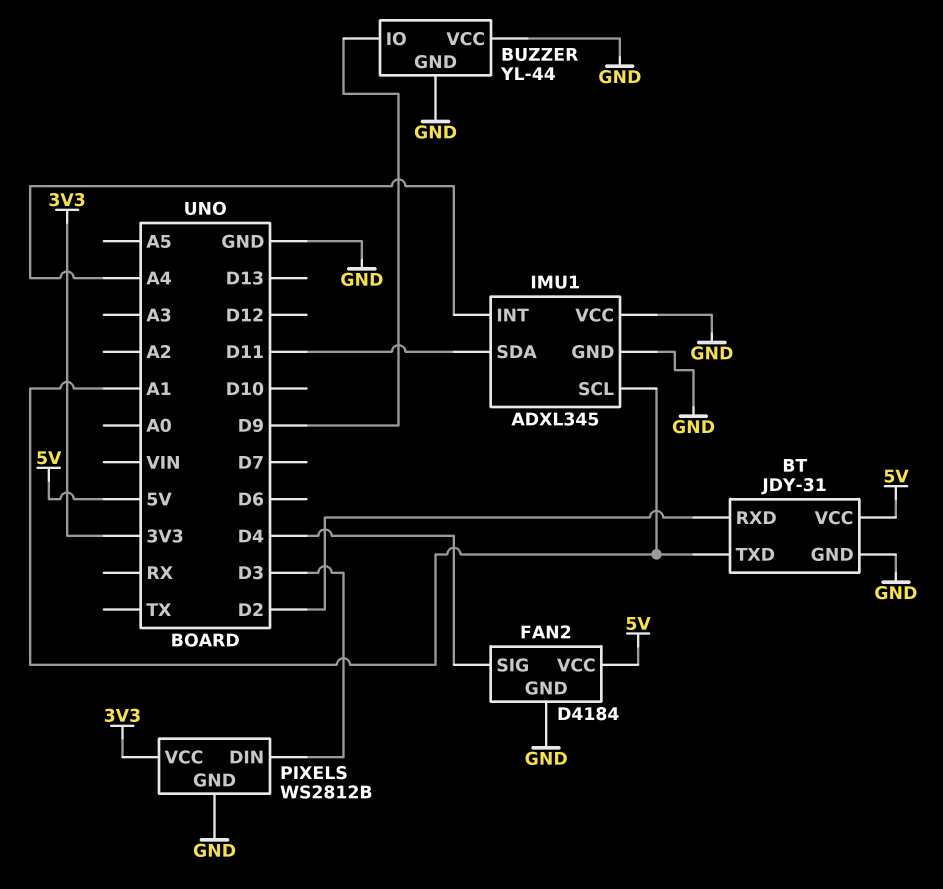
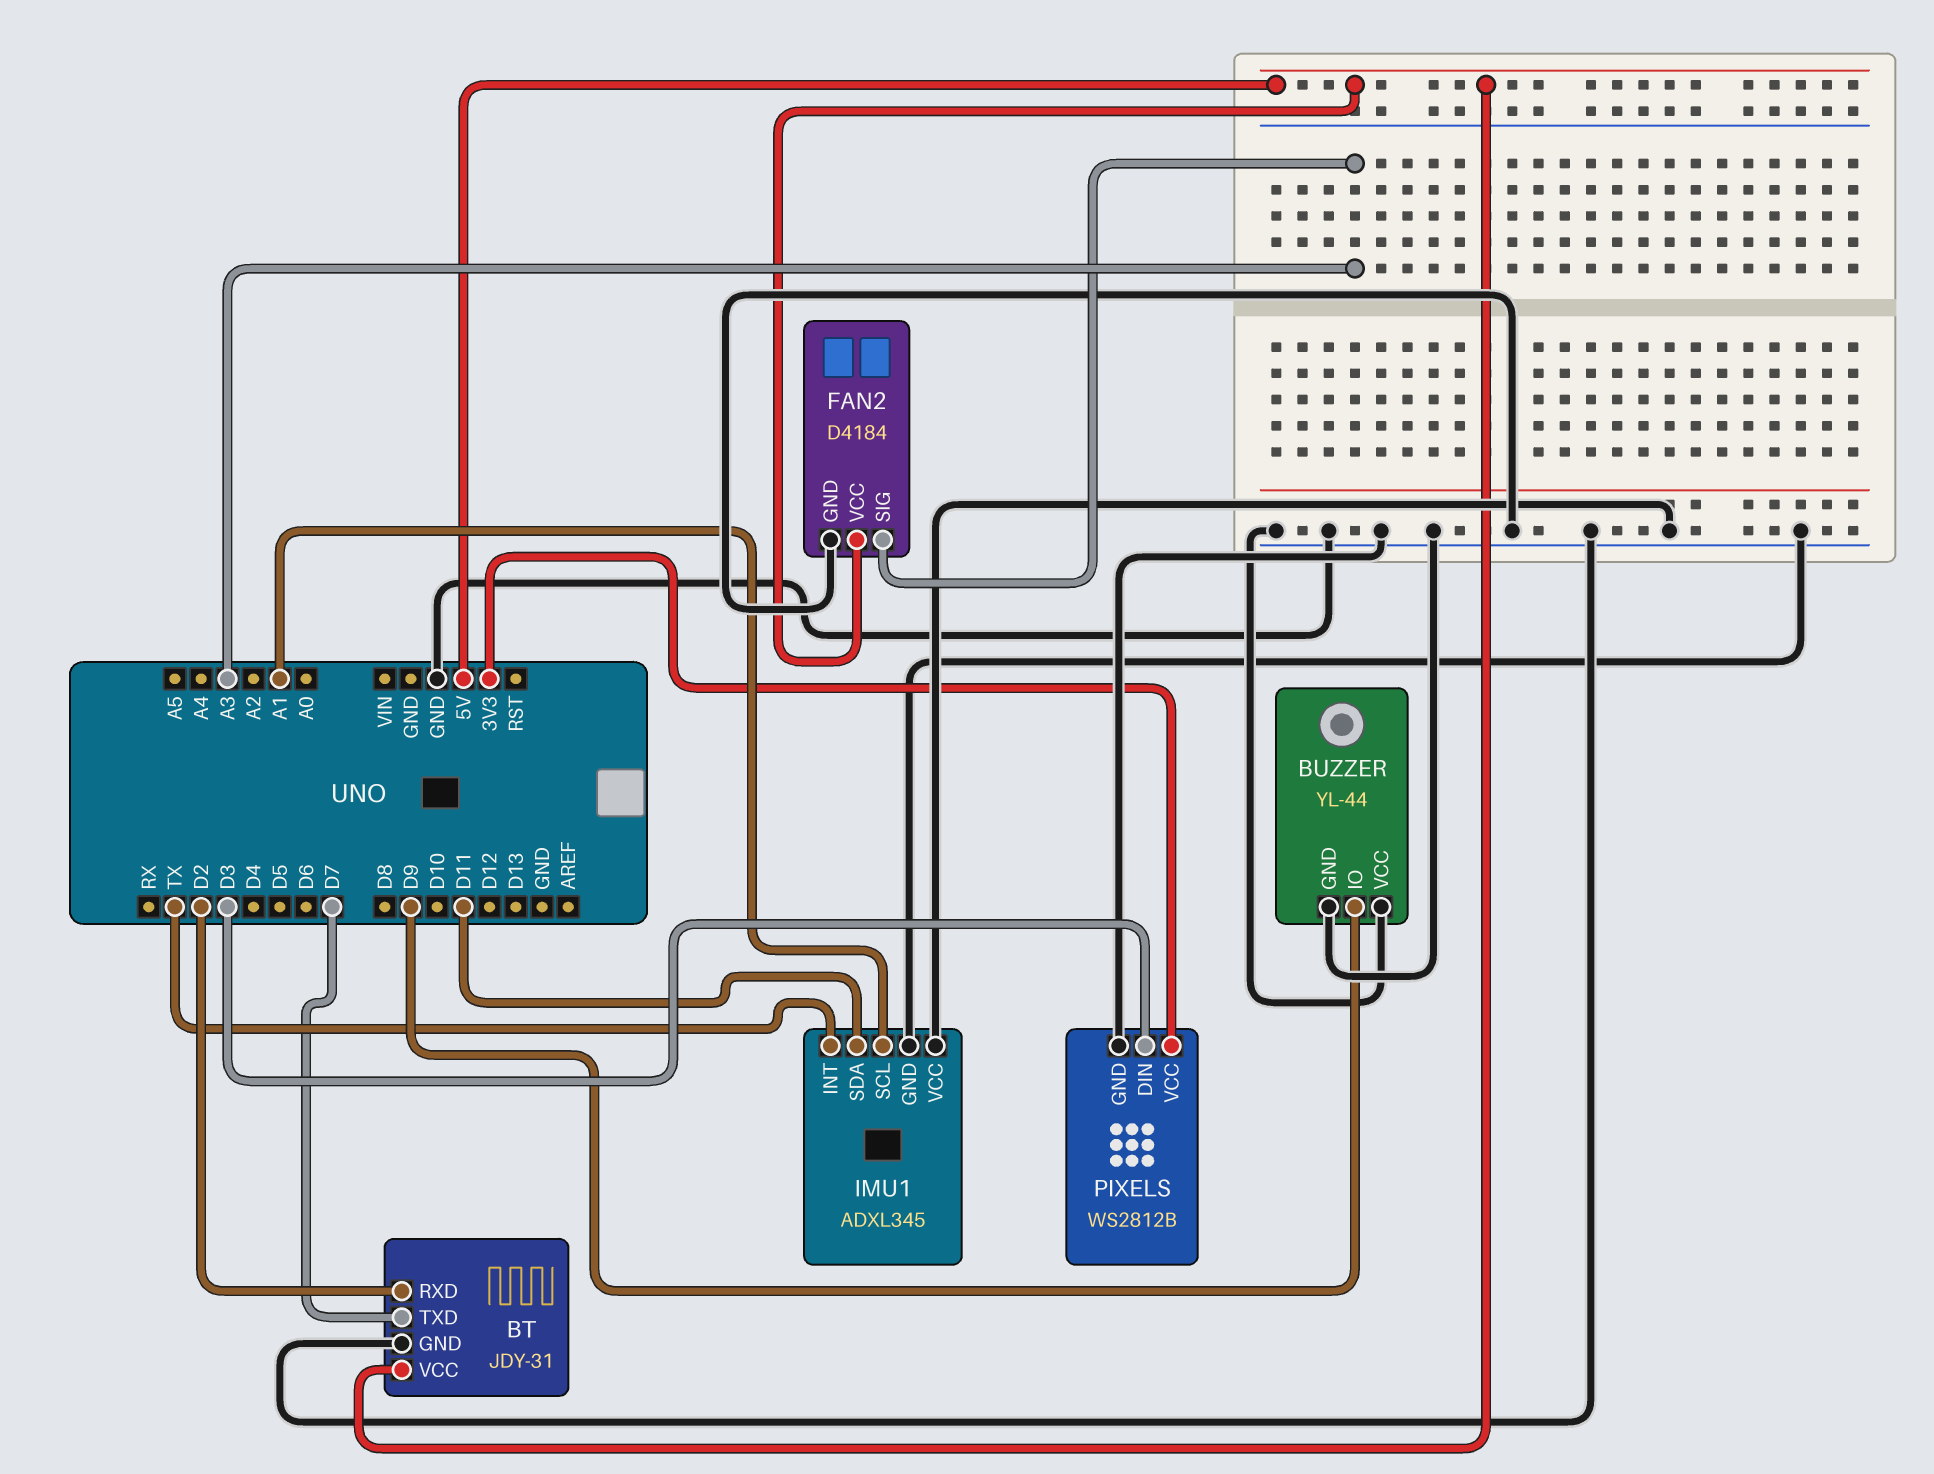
BT pin TXD: A1 -> D7
FAN2 pin SIG: D4 -> A3
IMU1 pin INT: A4 -> TX

